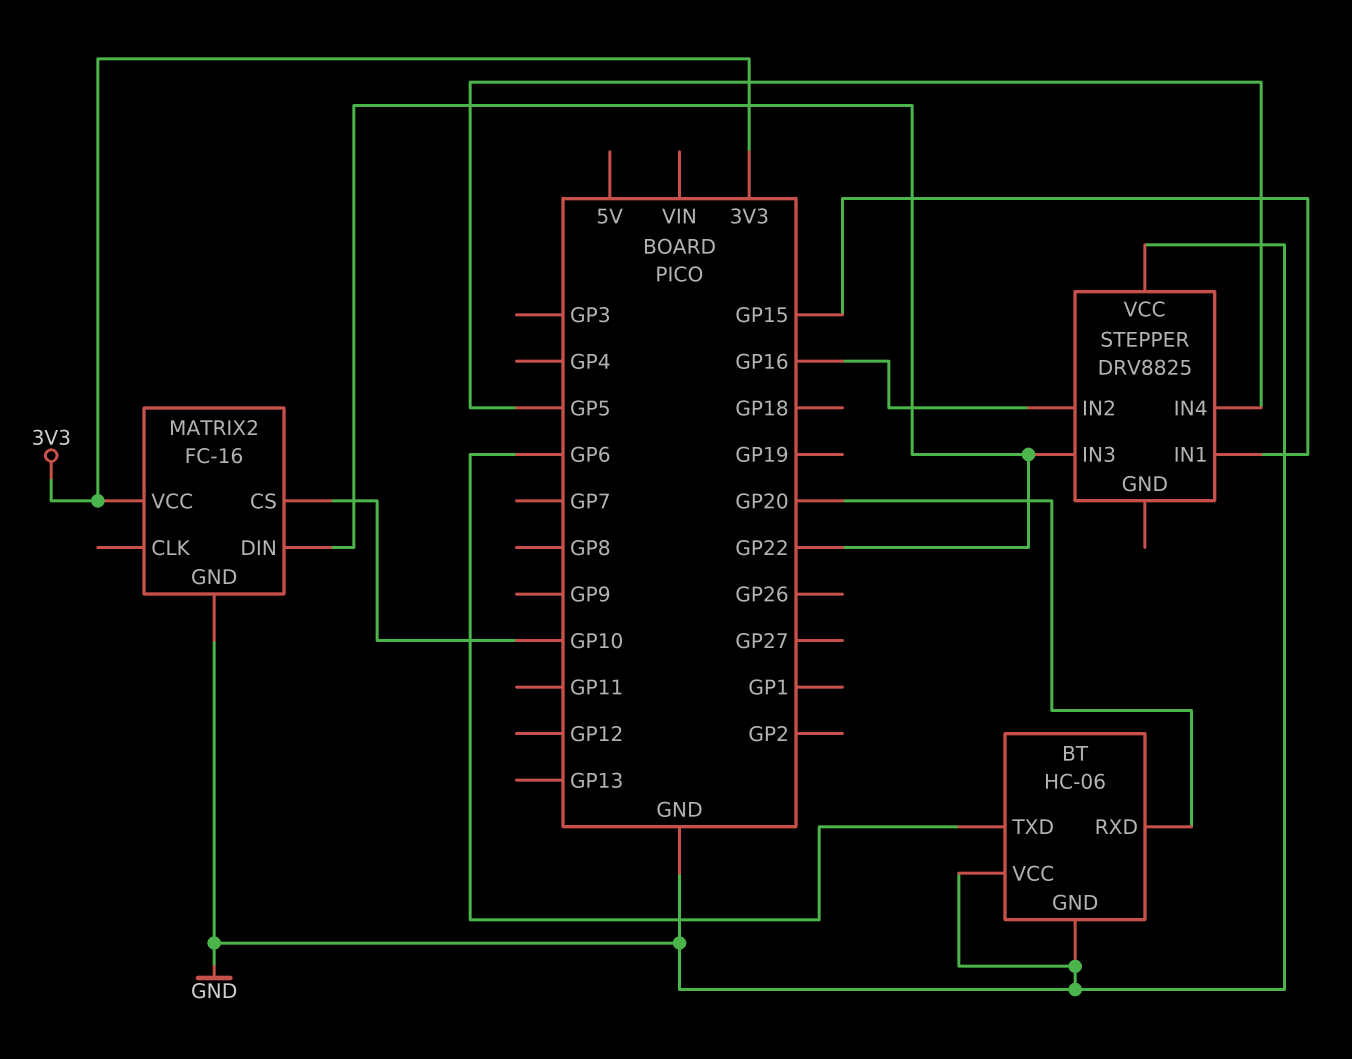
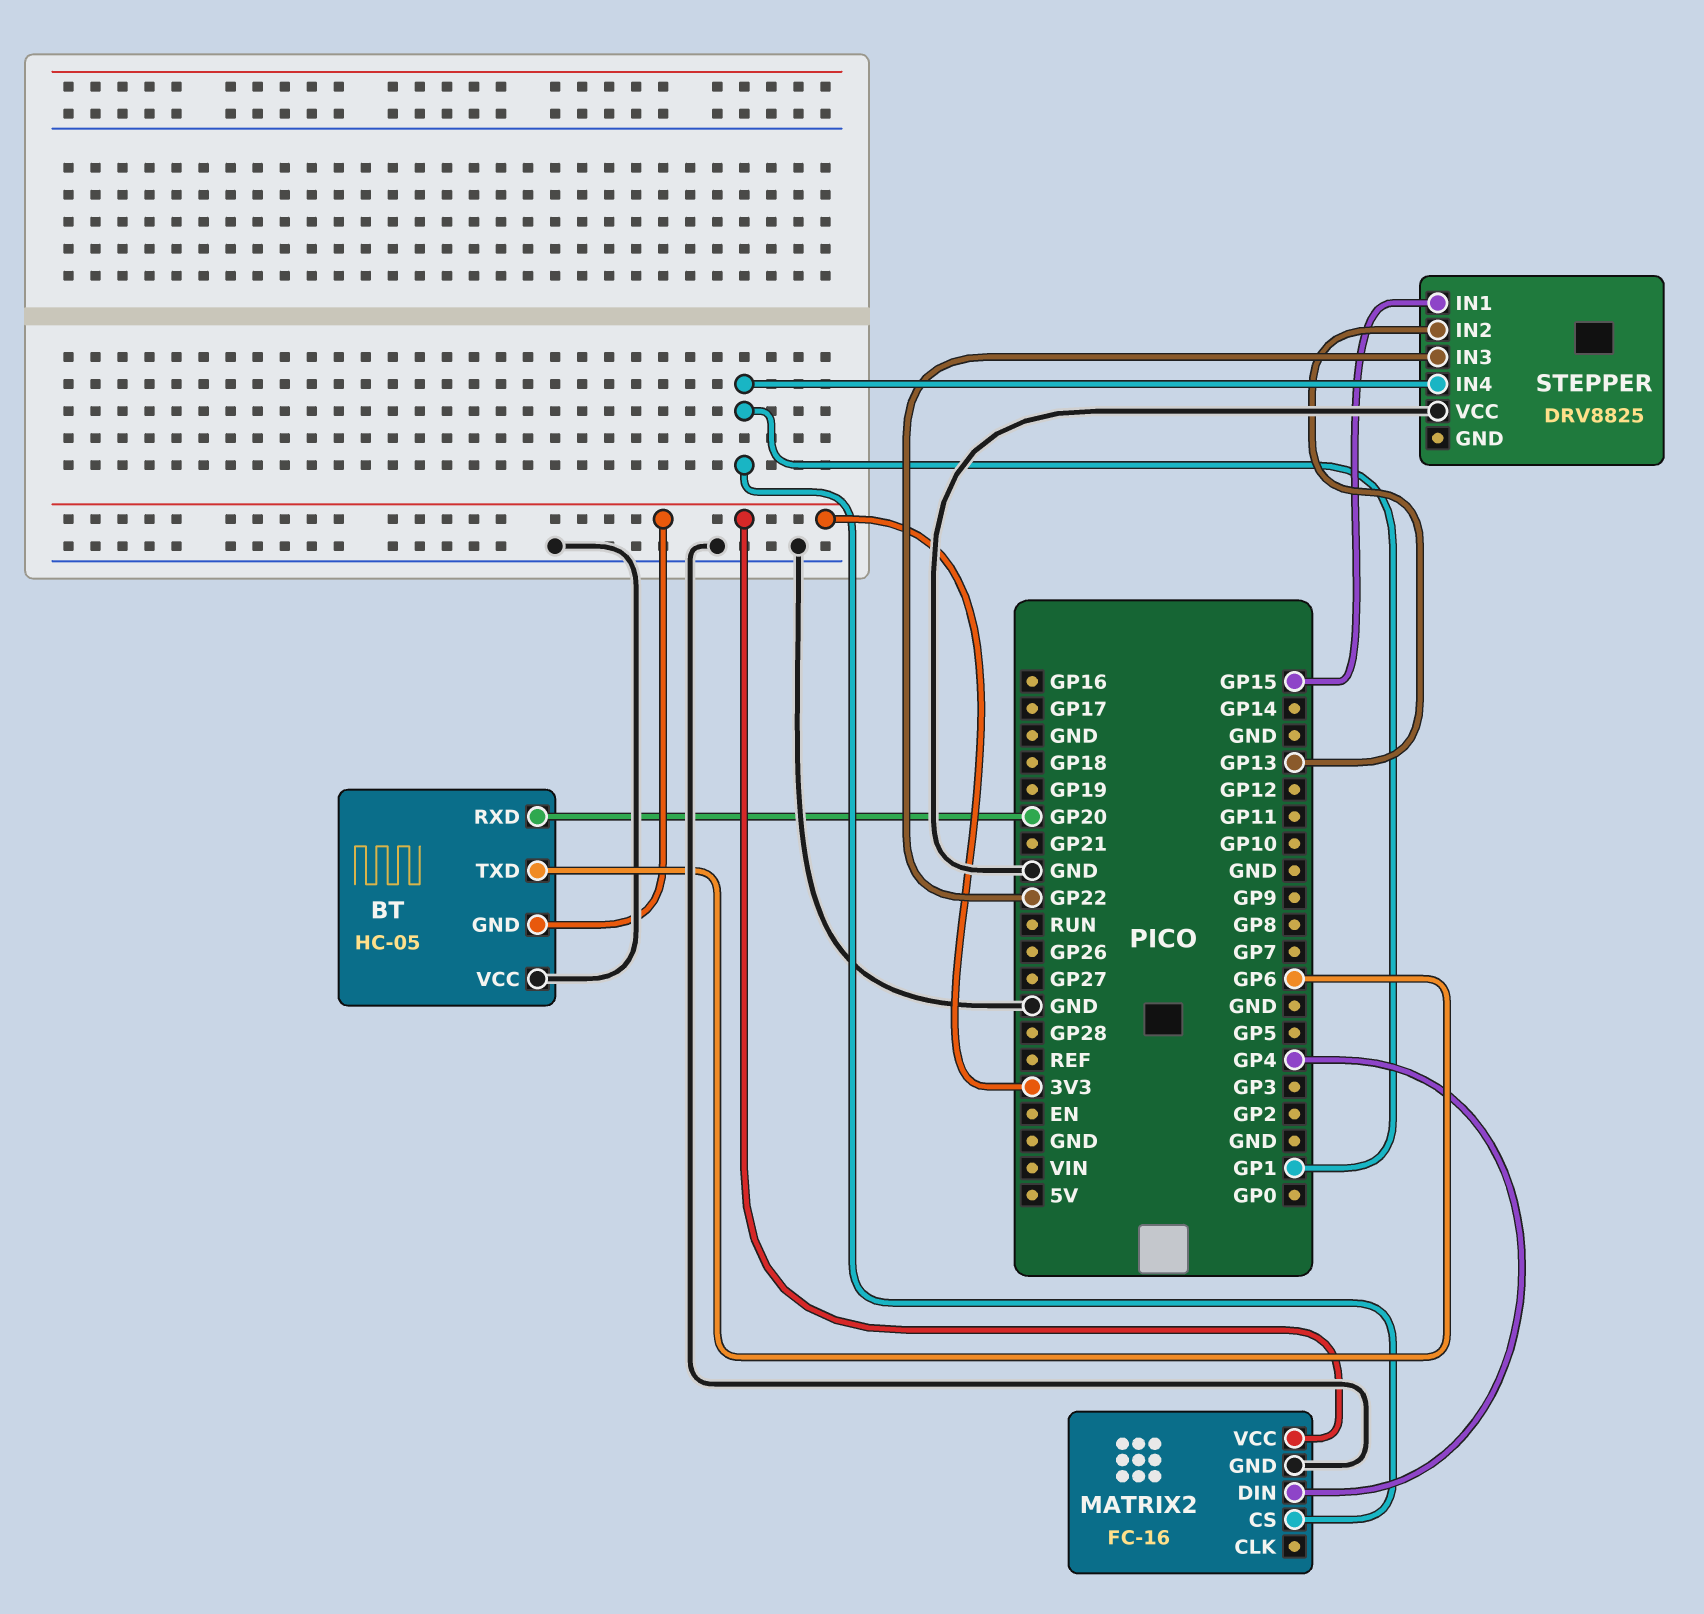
BT: HC-06 -> HC-05
BT pin GND: GND -> 3V3
MATRIX2 pin CS: GP10 -> GP1
MATRIX2 pin DIN: GP22 -> GP4
STEPPER pin IN2: GP16 -> GP13
STEPPER pin IN4: GP5 -> GP1

